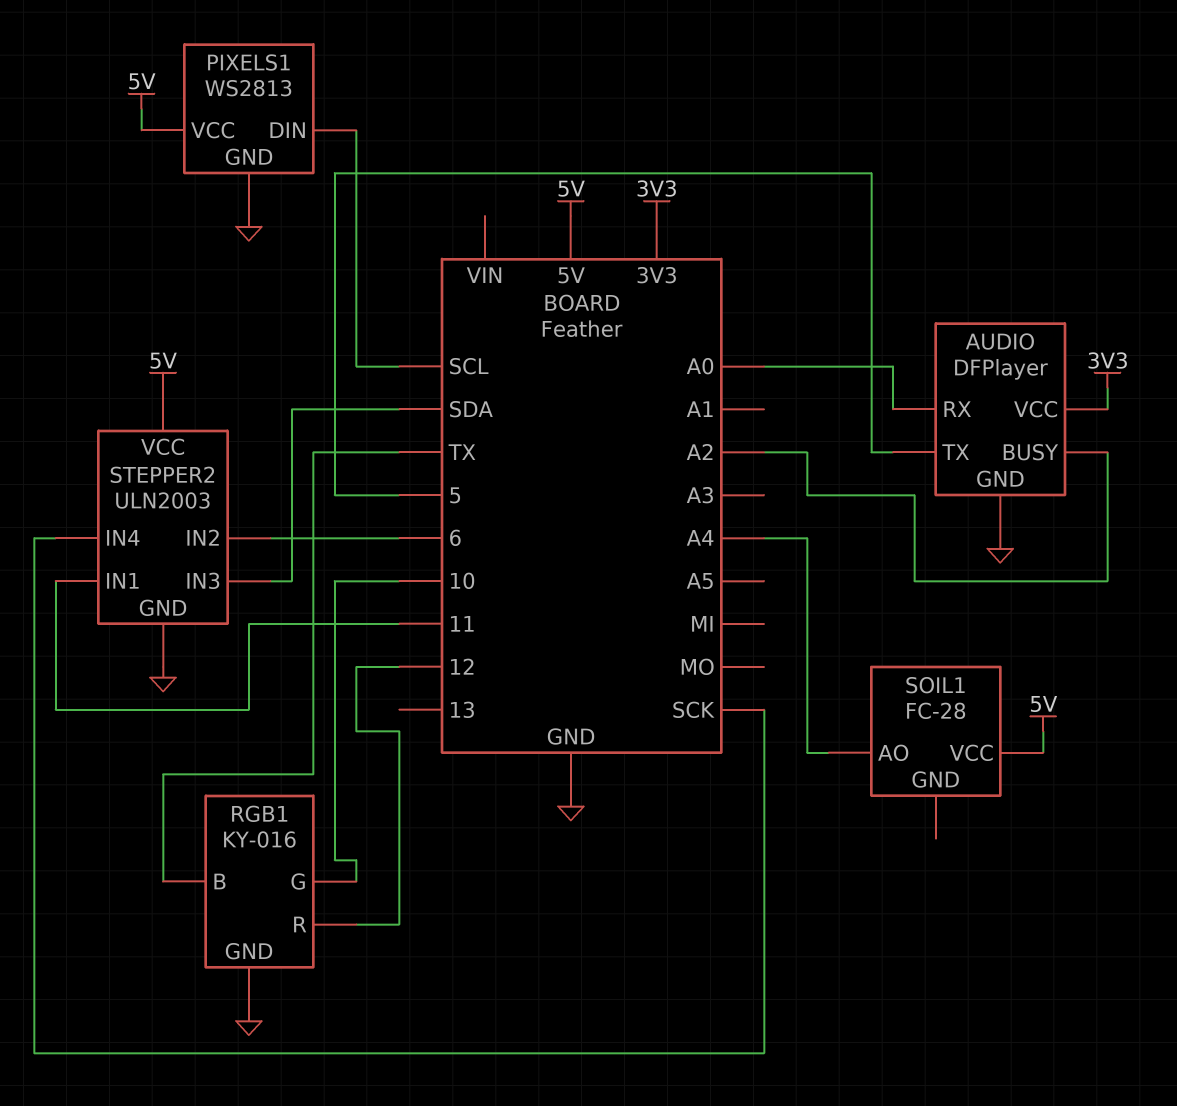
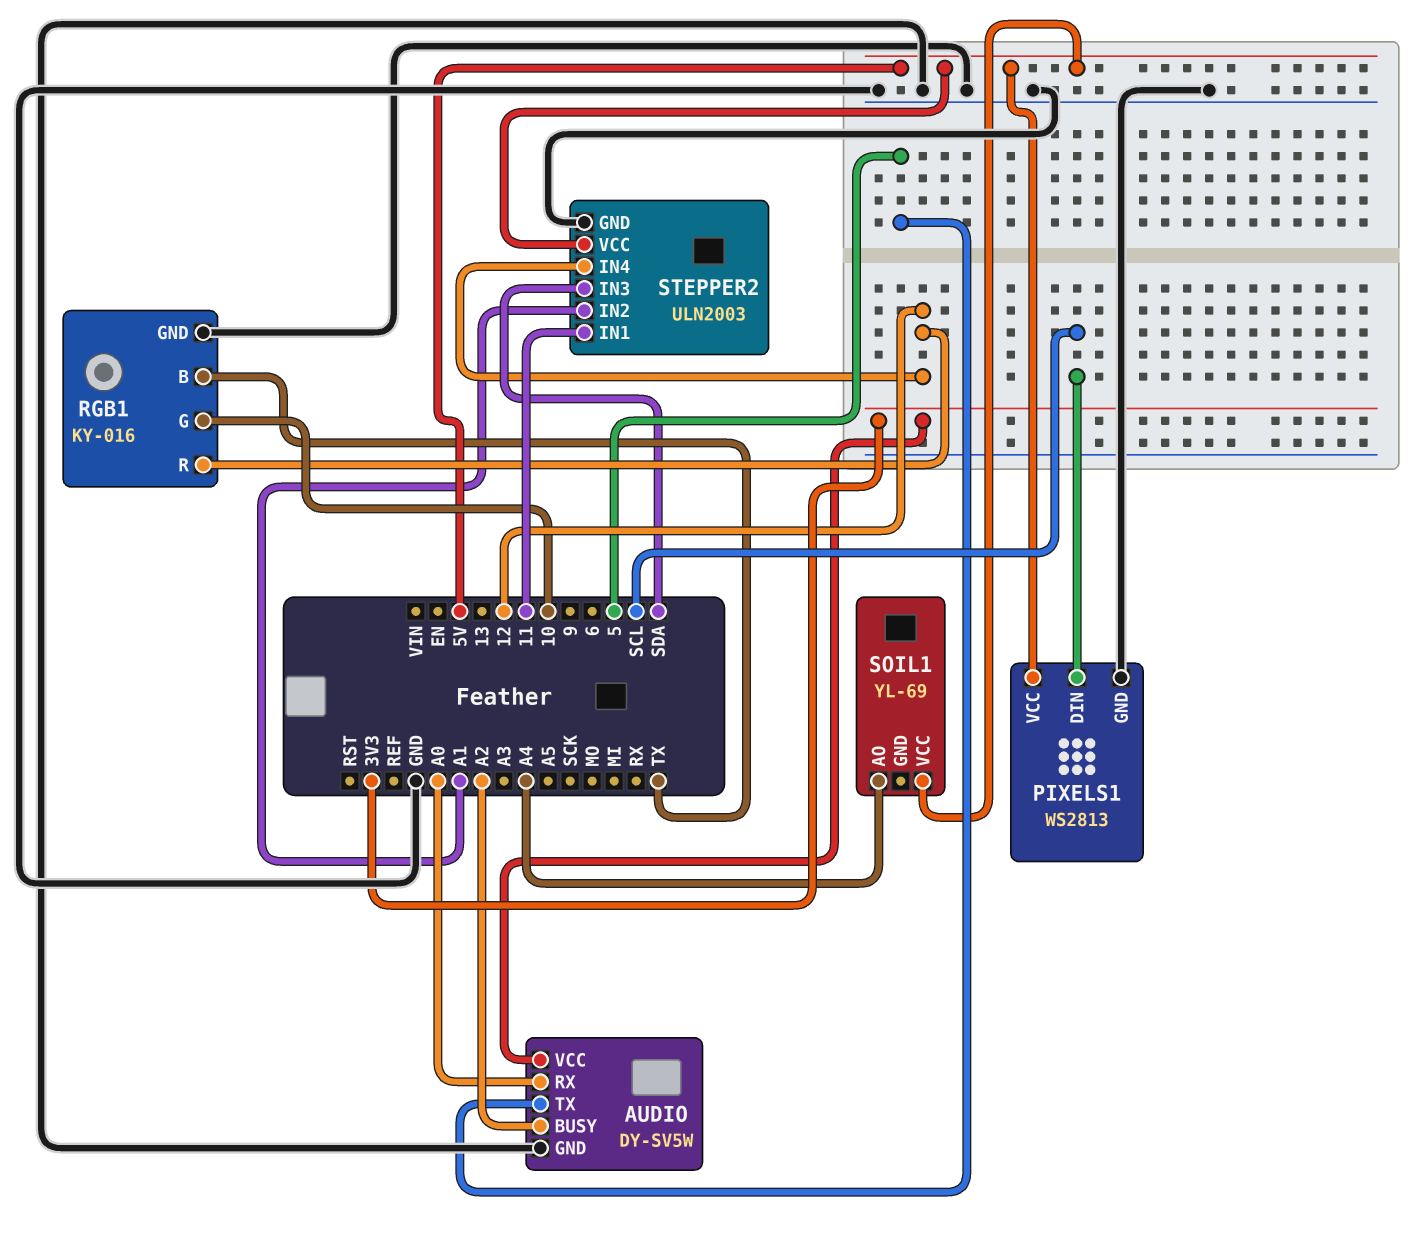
AUDIO: DFPlayer -> DY-SV5W
SOIL1: FC-28 -> YL-69
STEPPER2 pin IN2: 6 -> A1
STEPPER2 pin IN4: SCK -> 12

